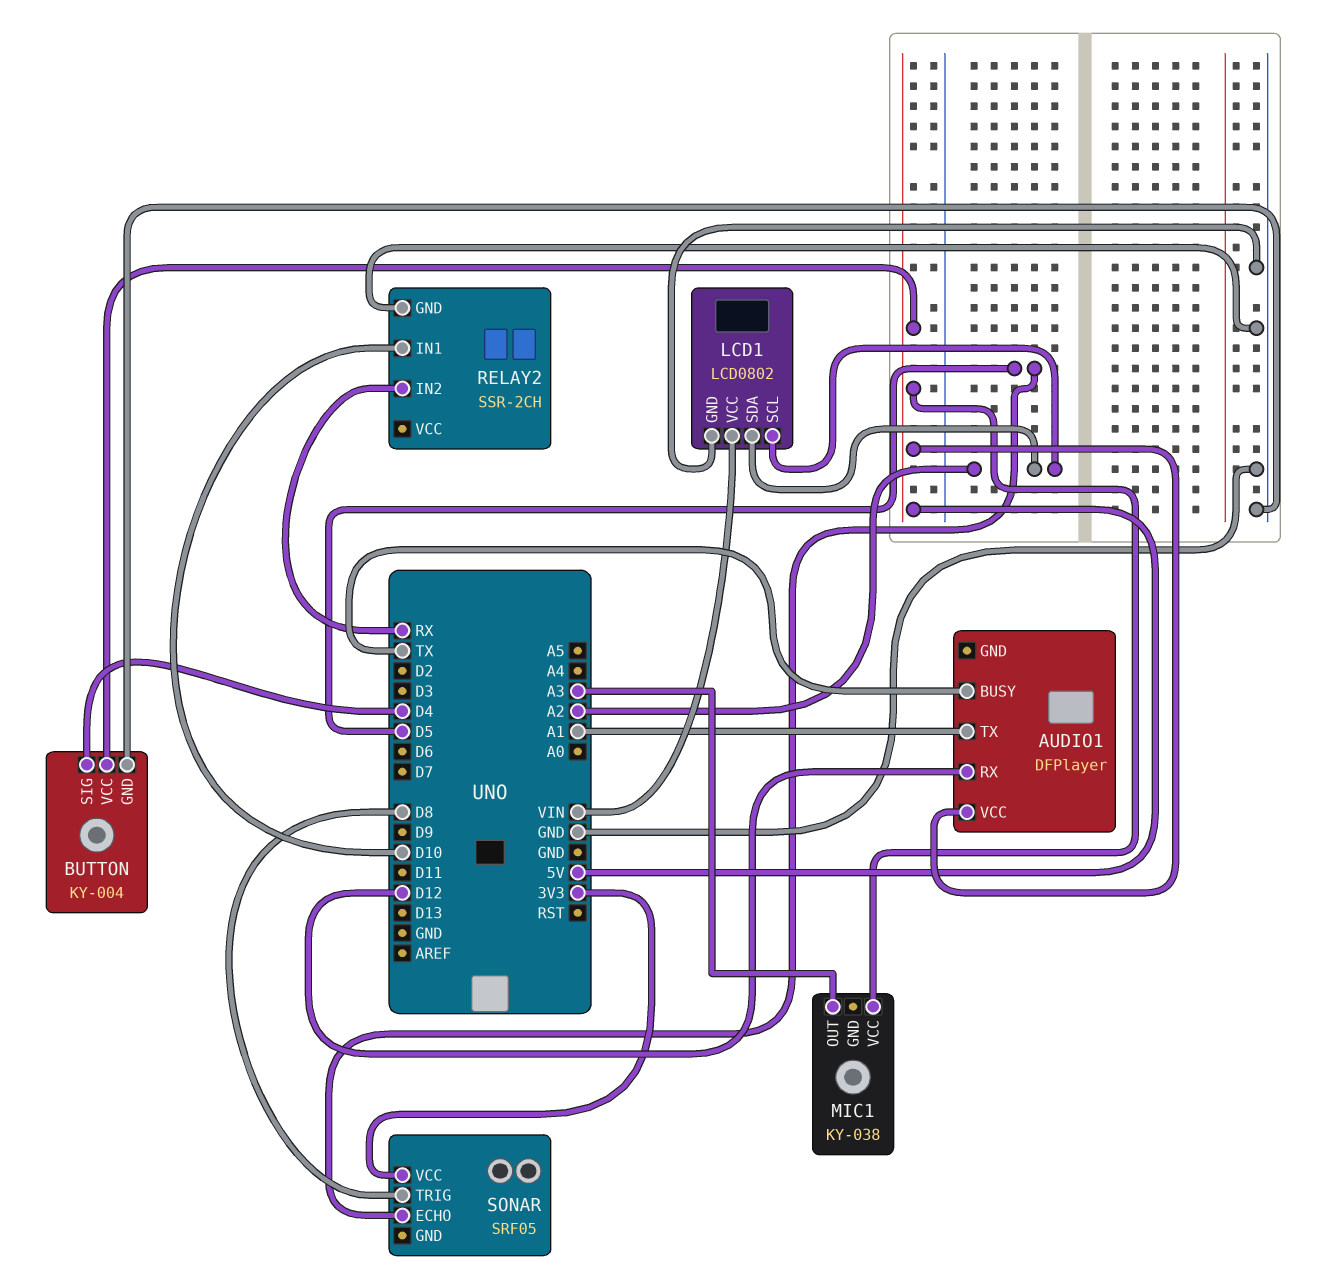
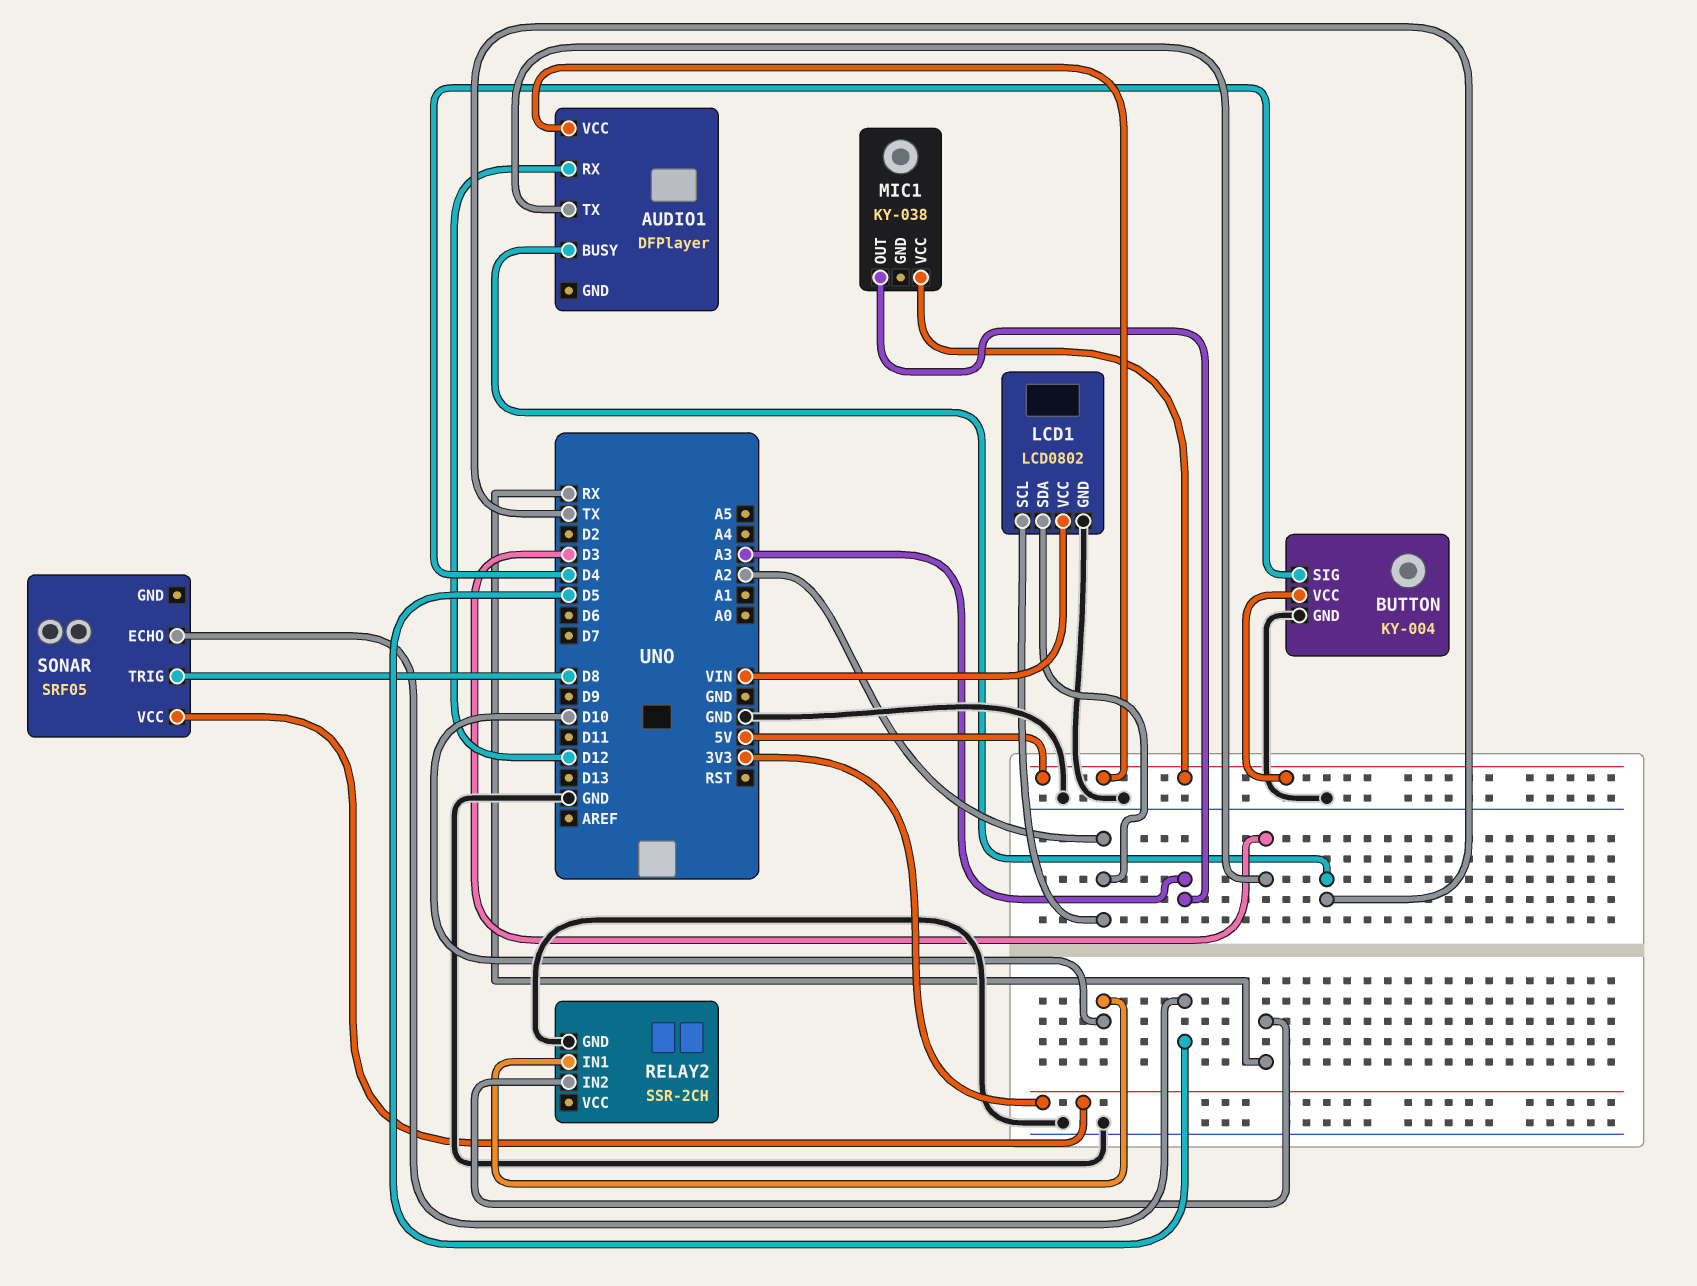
AUDIO1 pin TX: A1 -> D3

